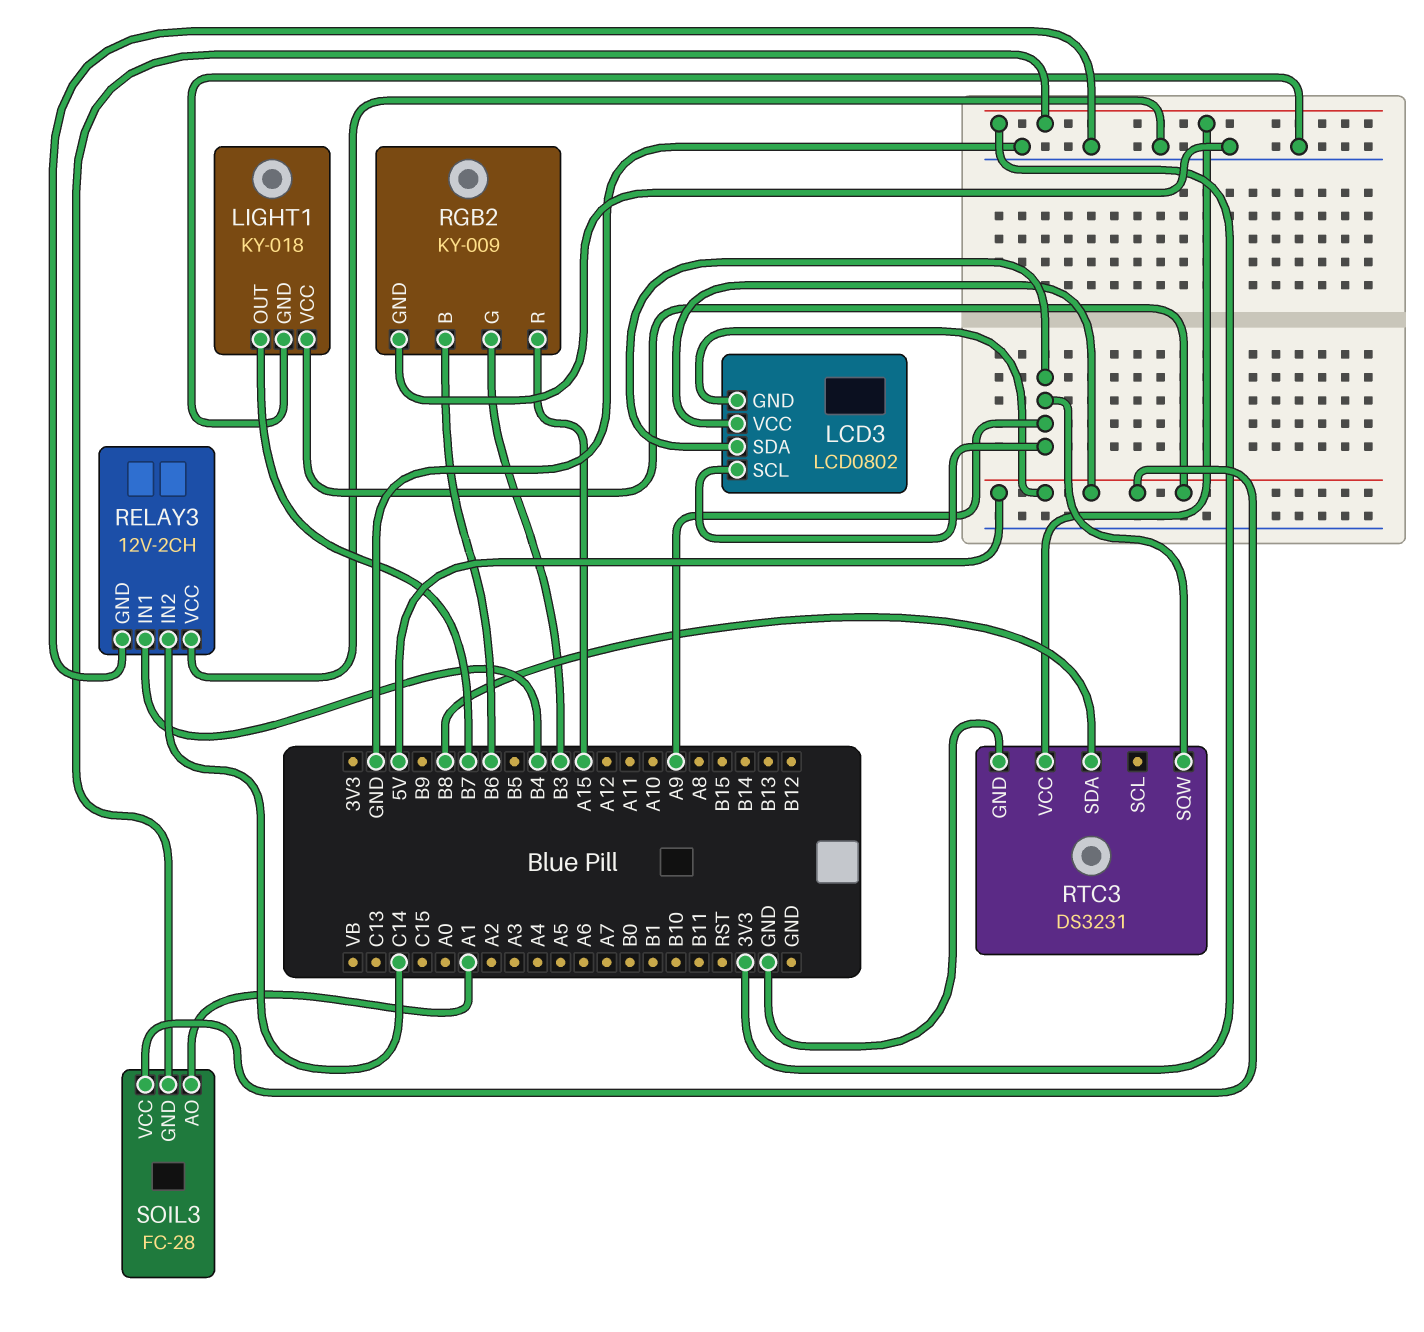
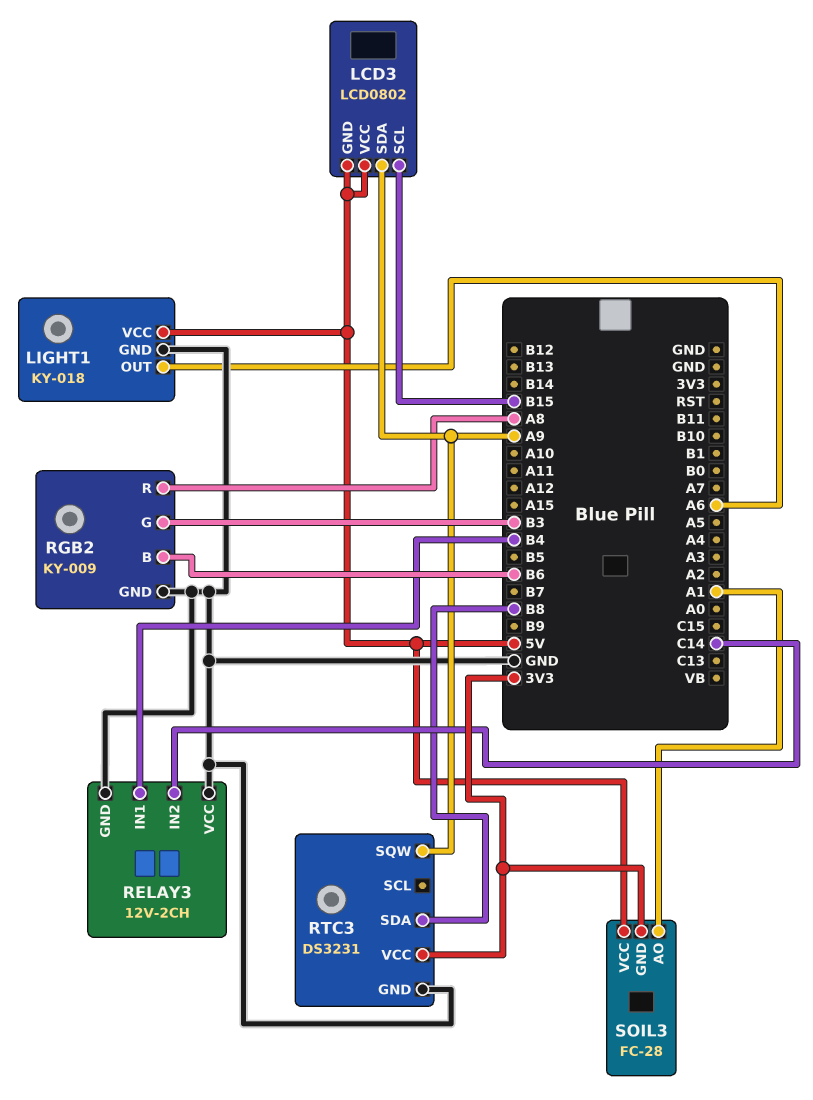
LCD3 pin SCL: A9 -> B15
LIGHT1 pin OUT: B7 -> A6
RGB2 pin R: A15 -> A8

